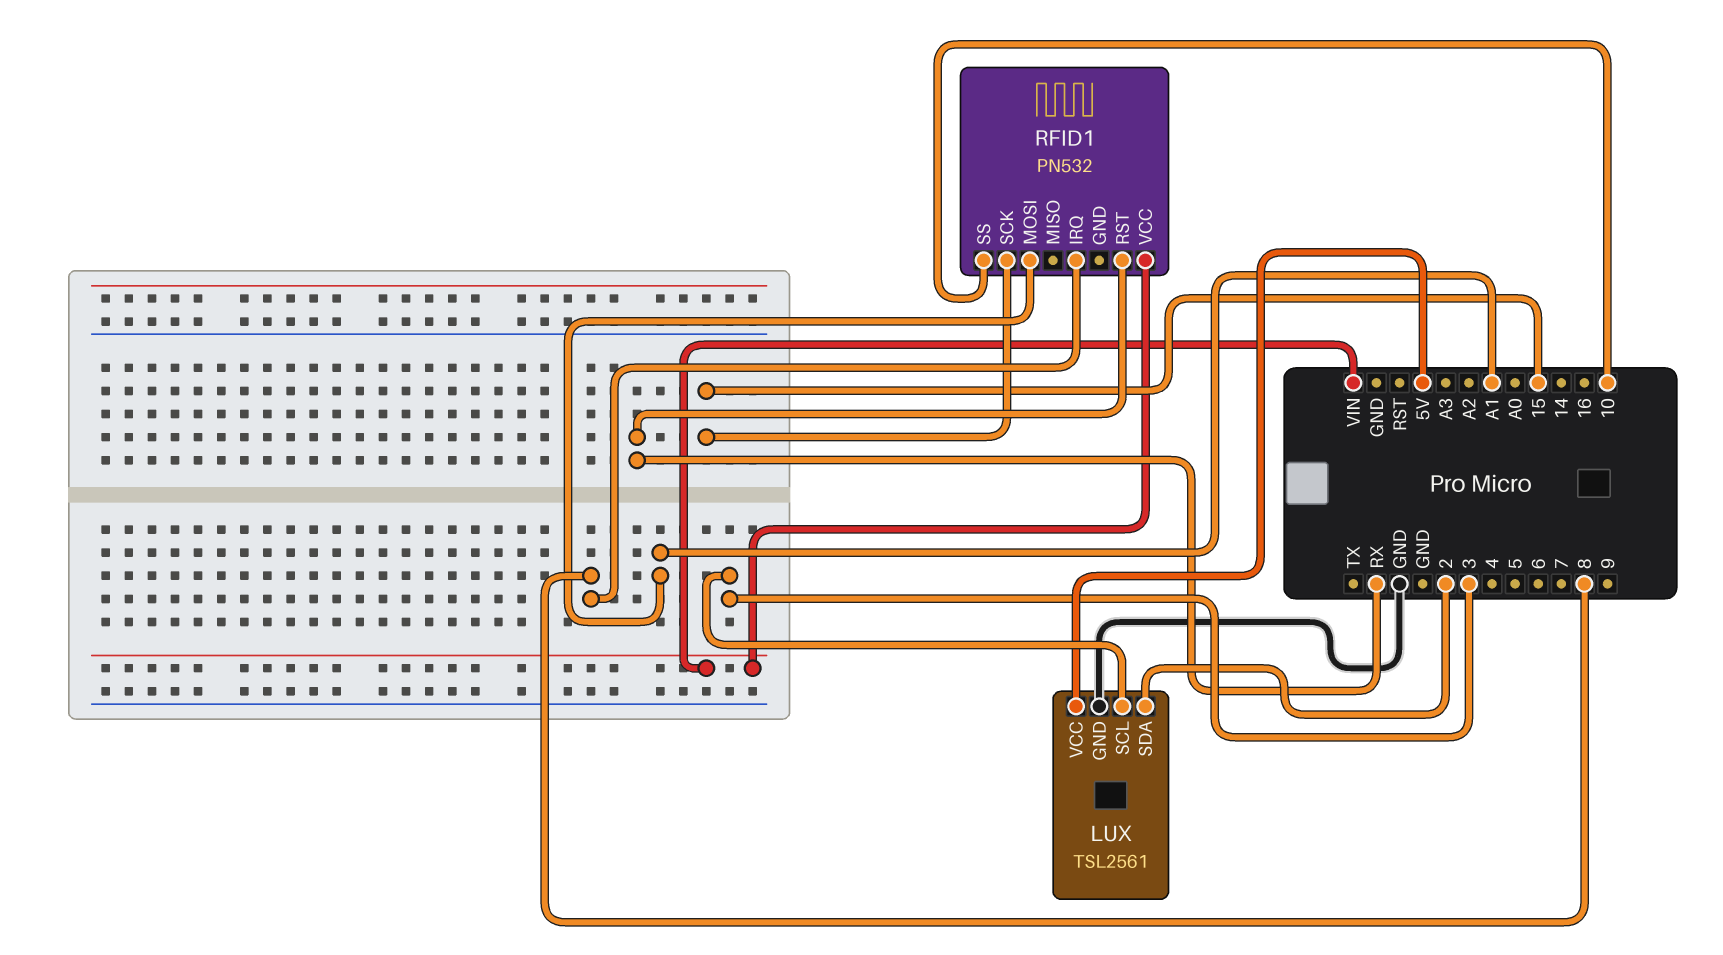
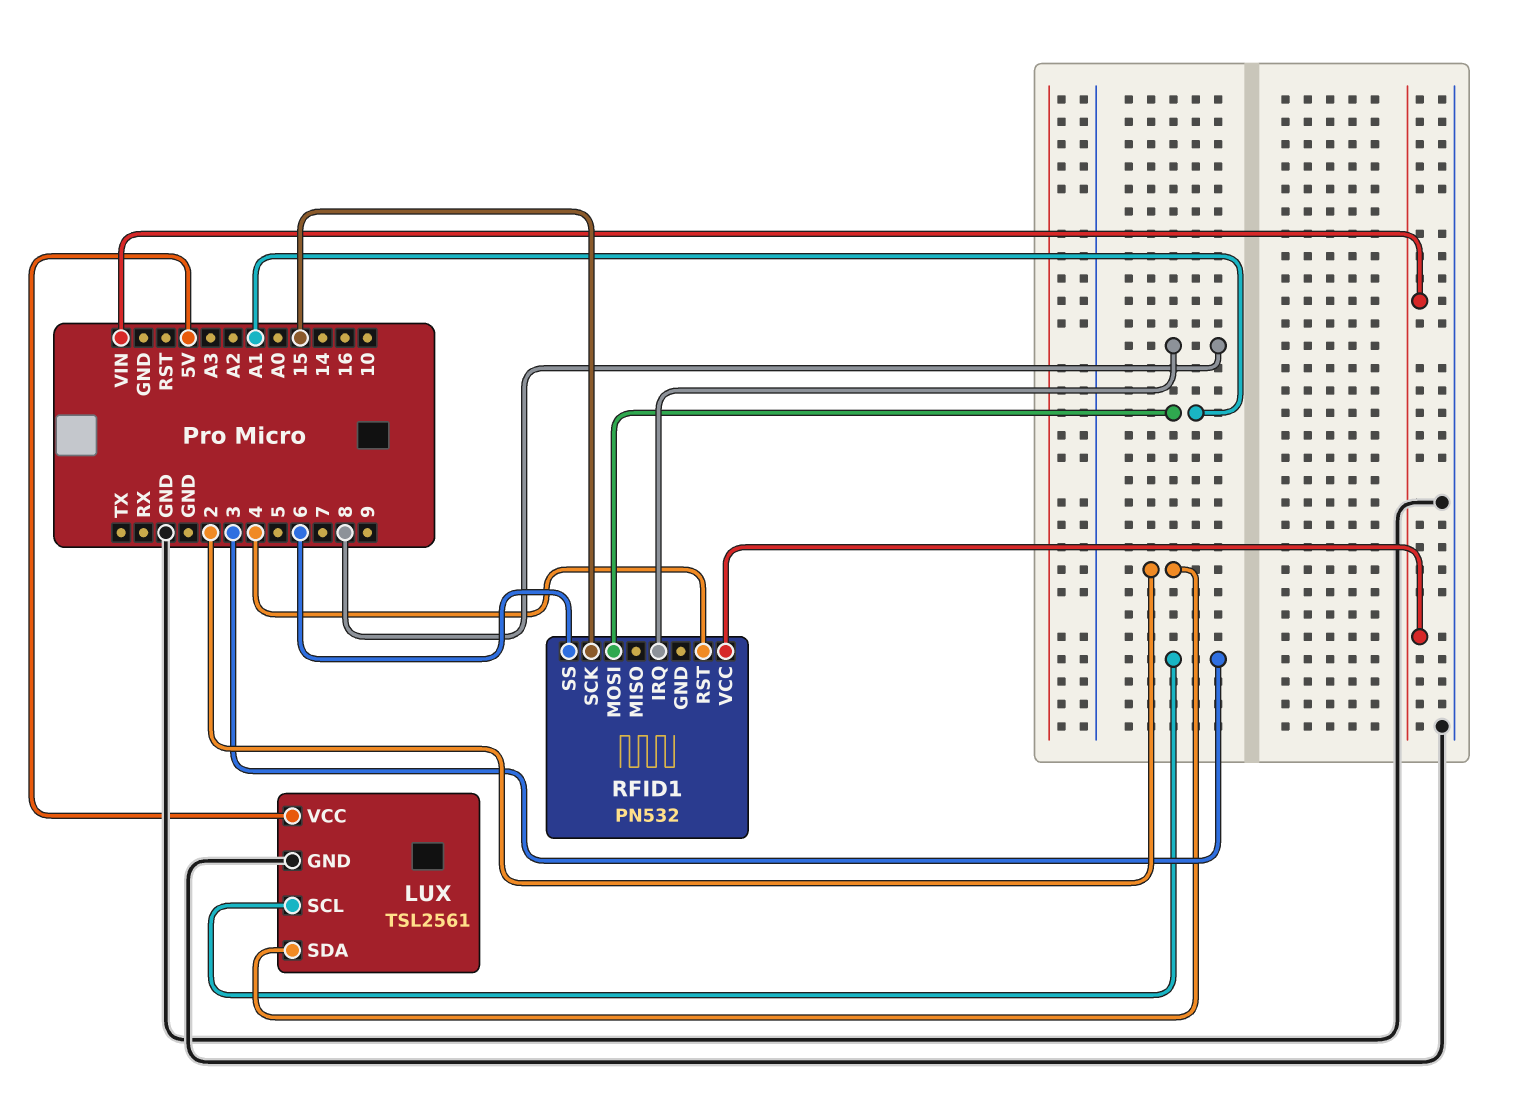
RFID1 pin RST: RX -> 4
RFID1 pin SS: 10 -> 6

